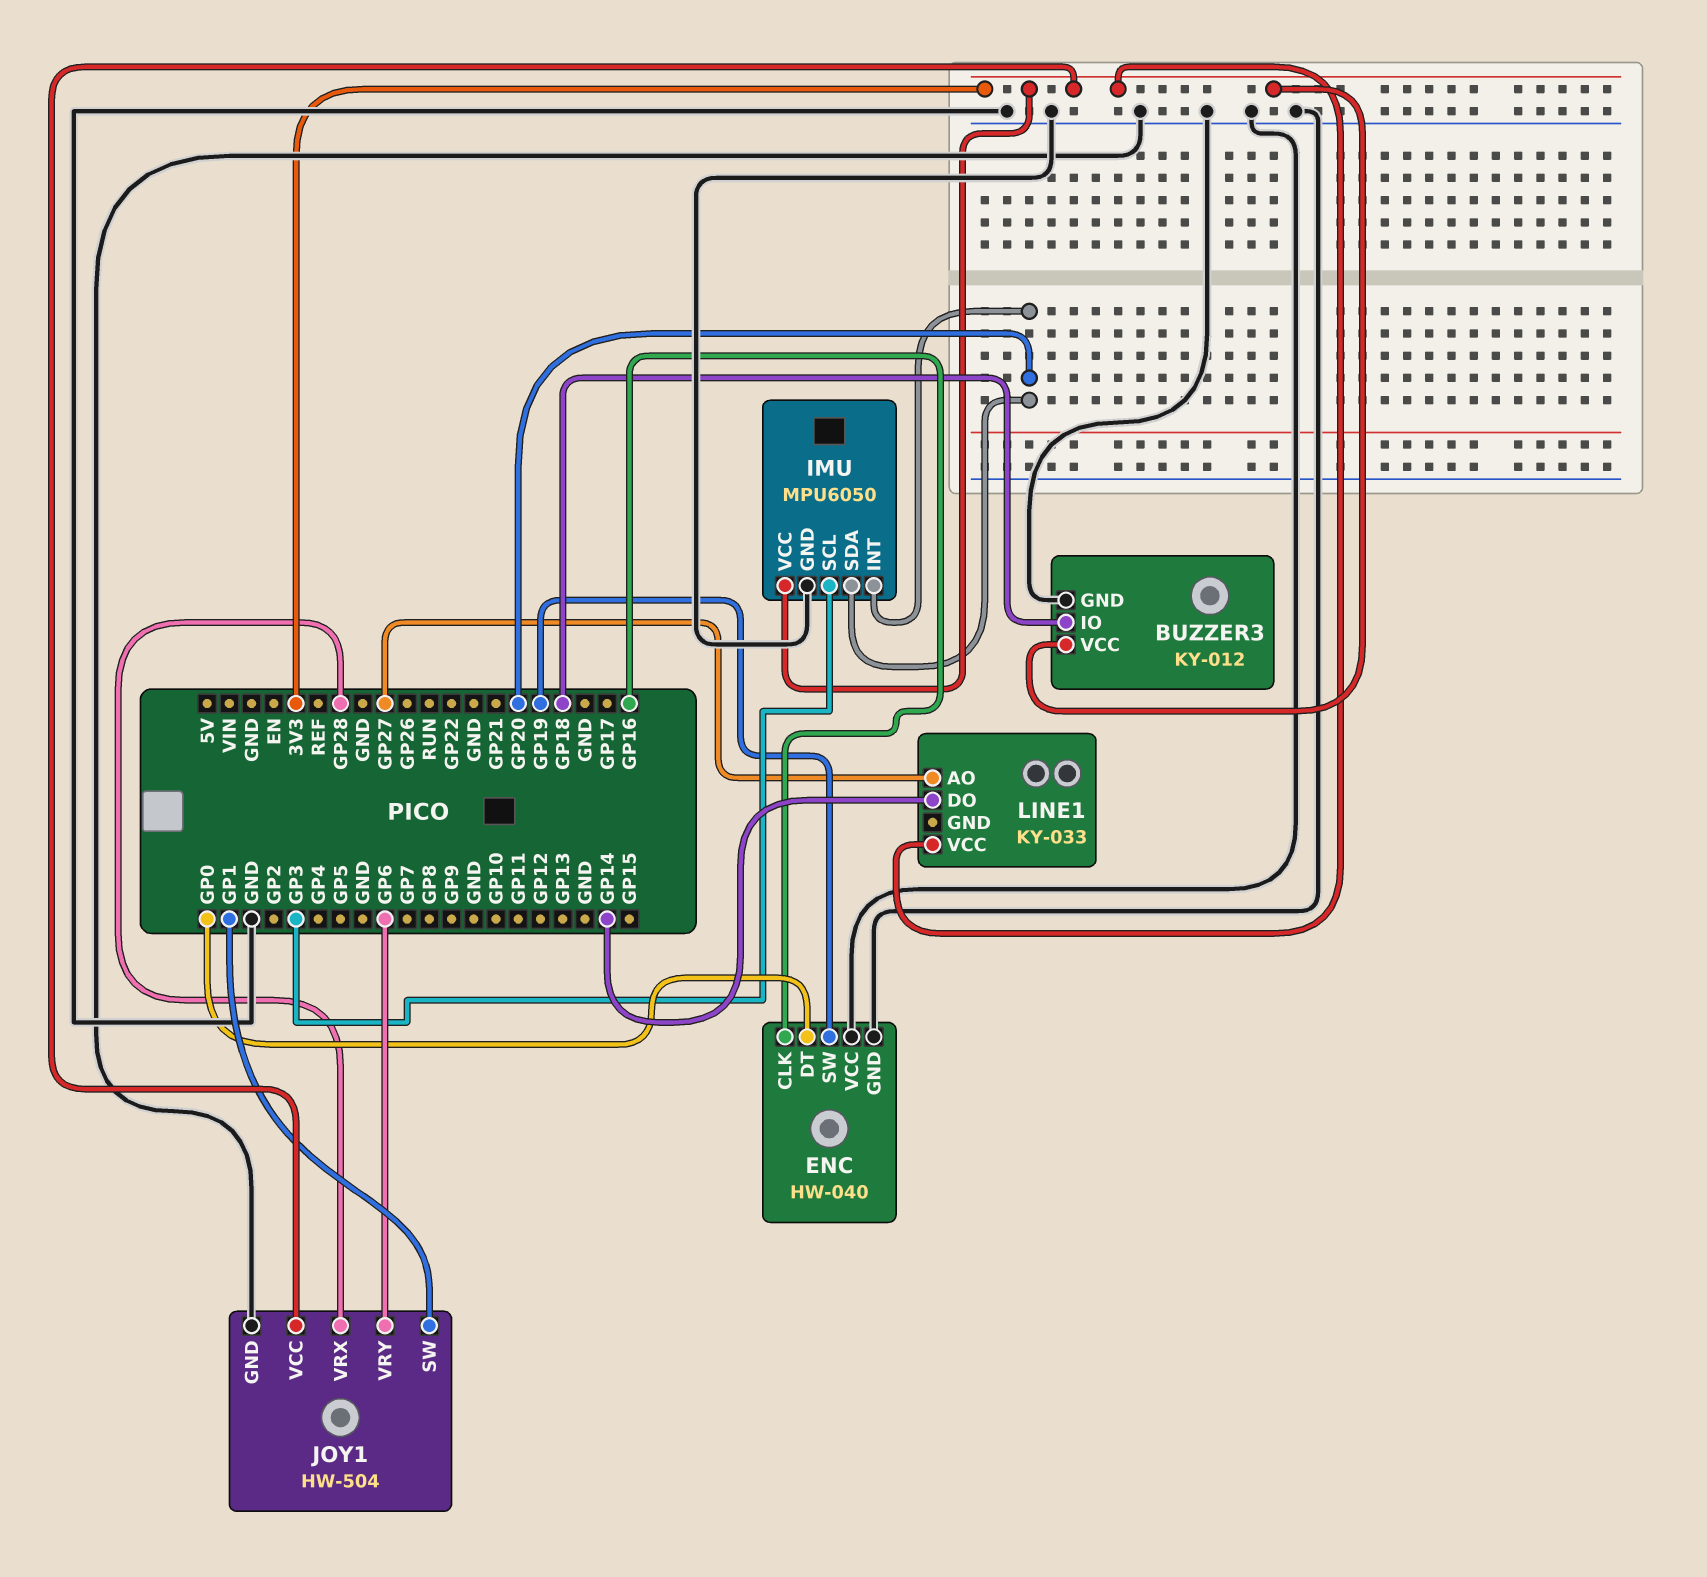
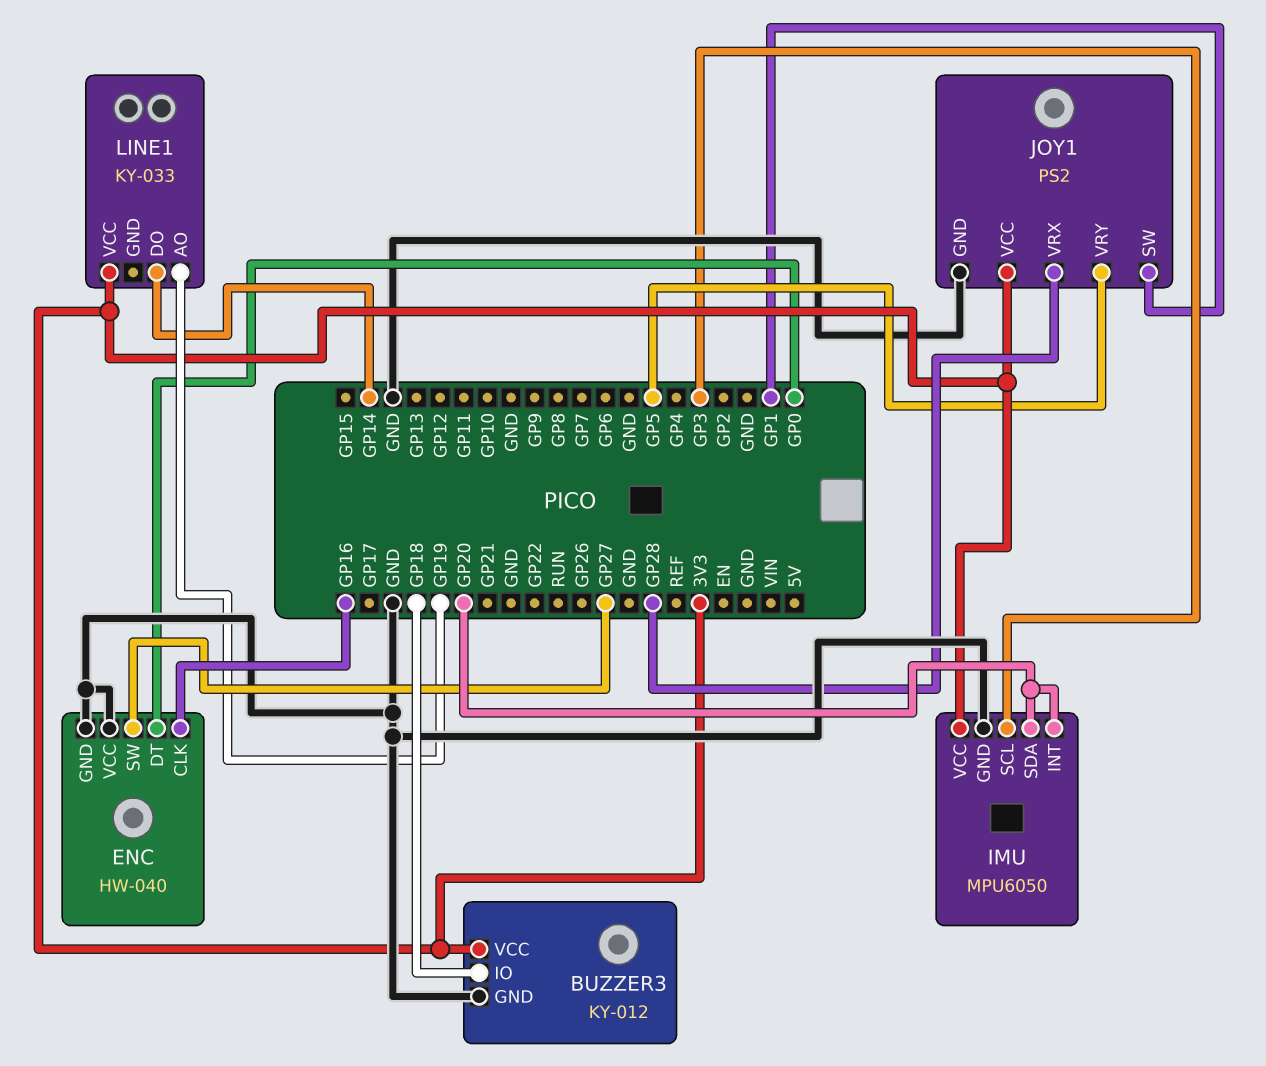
ENC pin SW: GP19 -> GP27
JOY1: HW-504 -> PS2
JOY1 pin VRY: GP6 -> GP5
LINE1 pin AO: GP27 -> GP19

